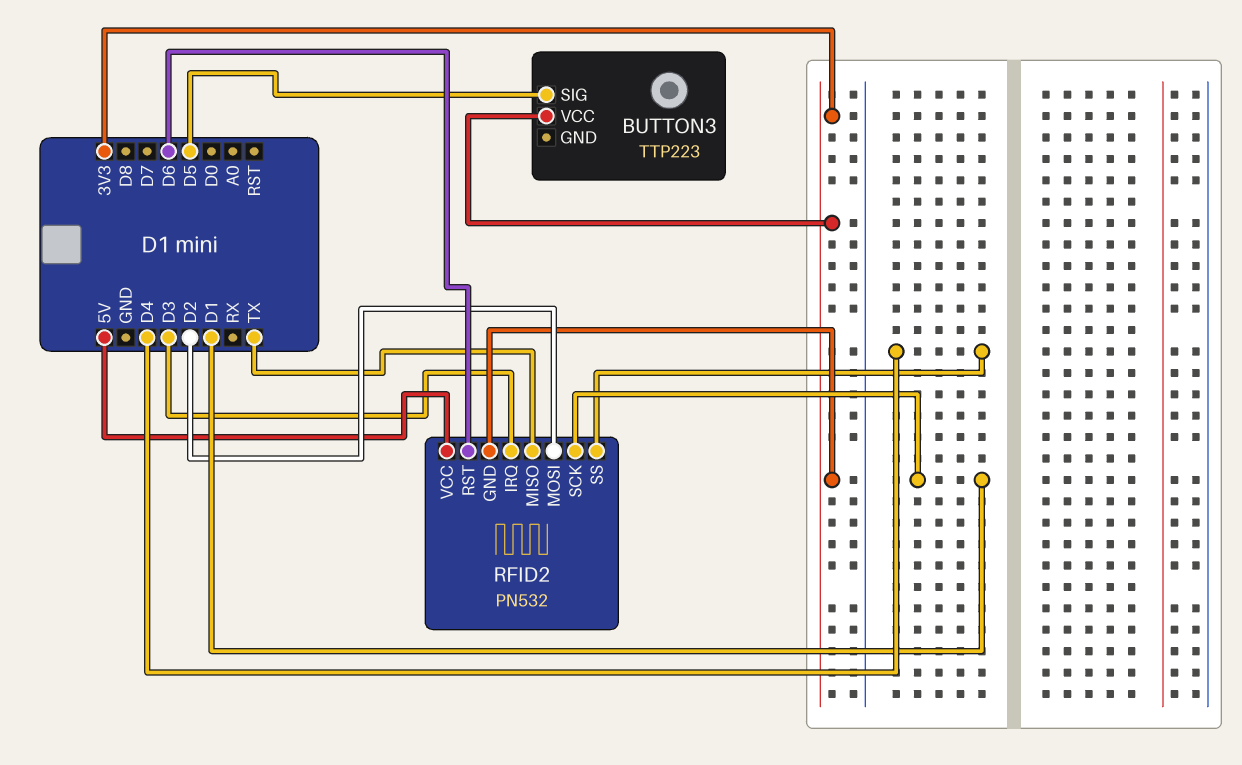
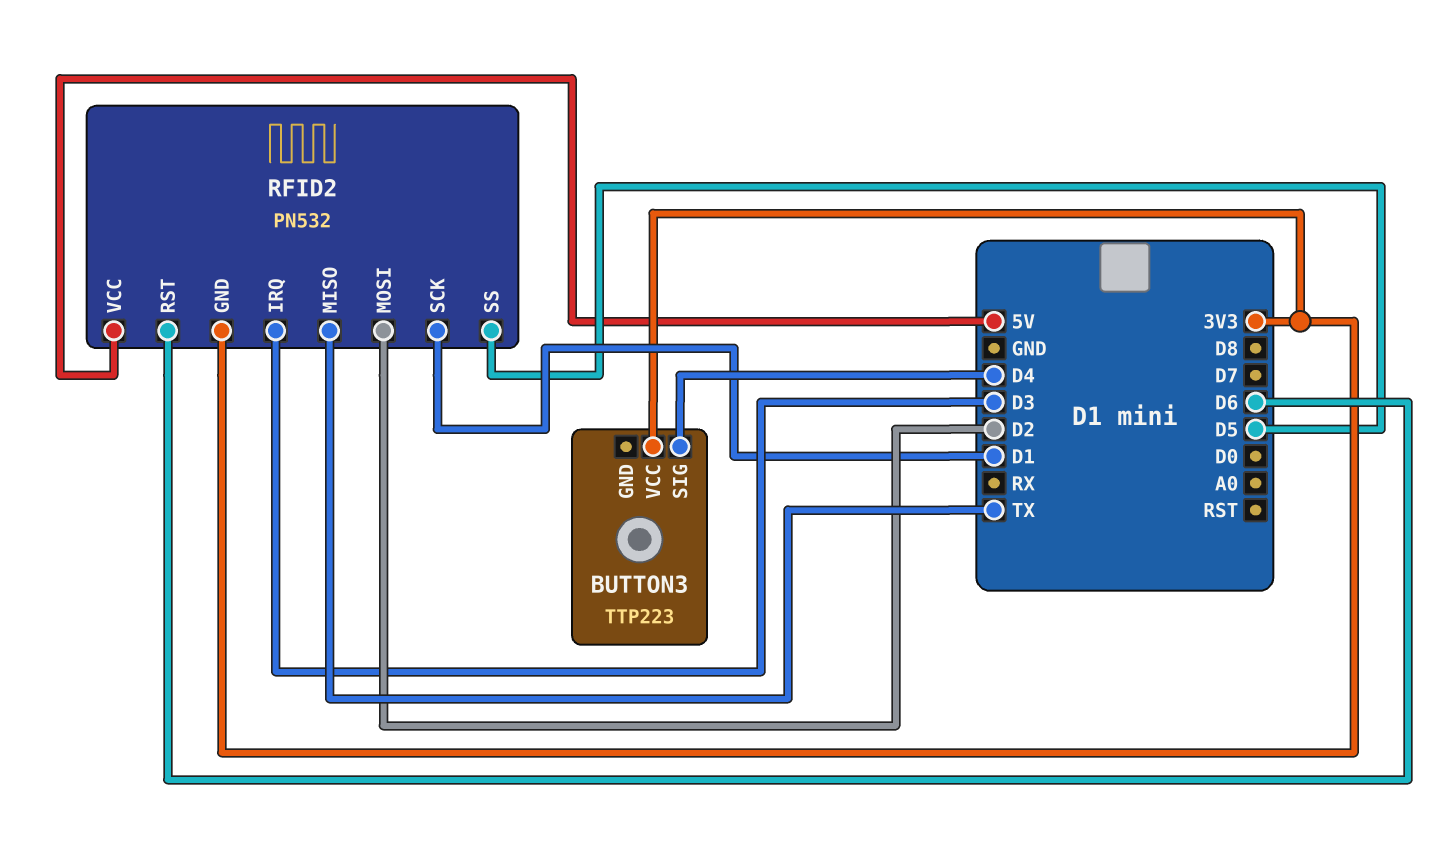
BUTTON3 pin SIG: D5 -> D4
RFID2 pin SS: D4 -> D5

